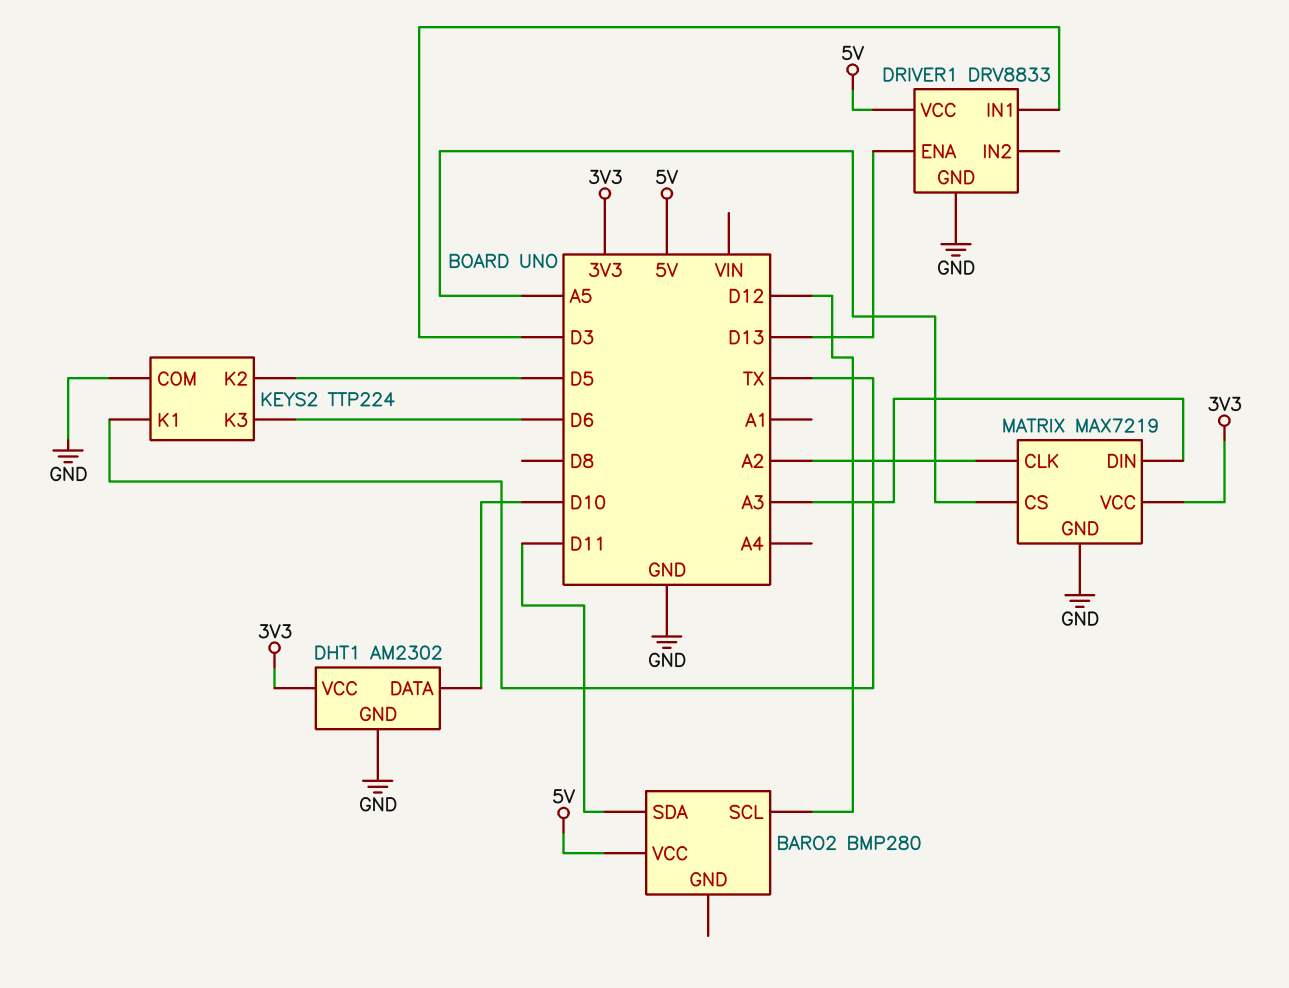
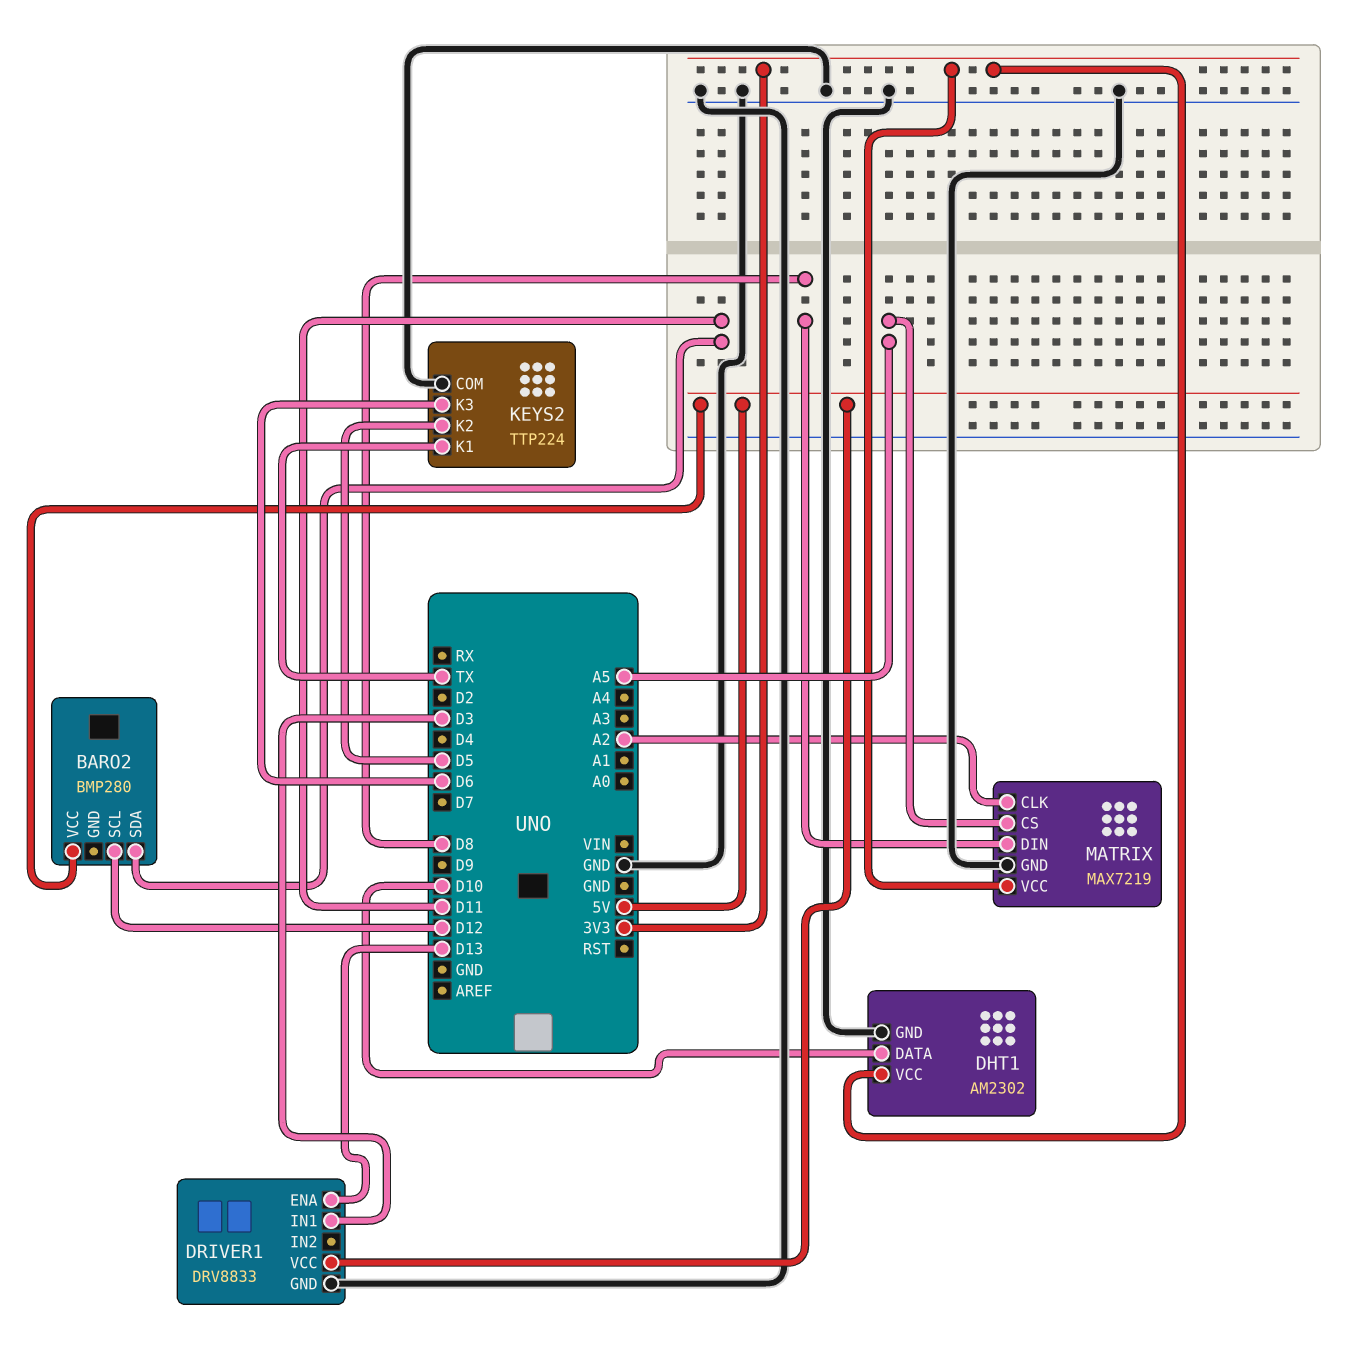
MATRIX pin DIN: A3 -> D8

